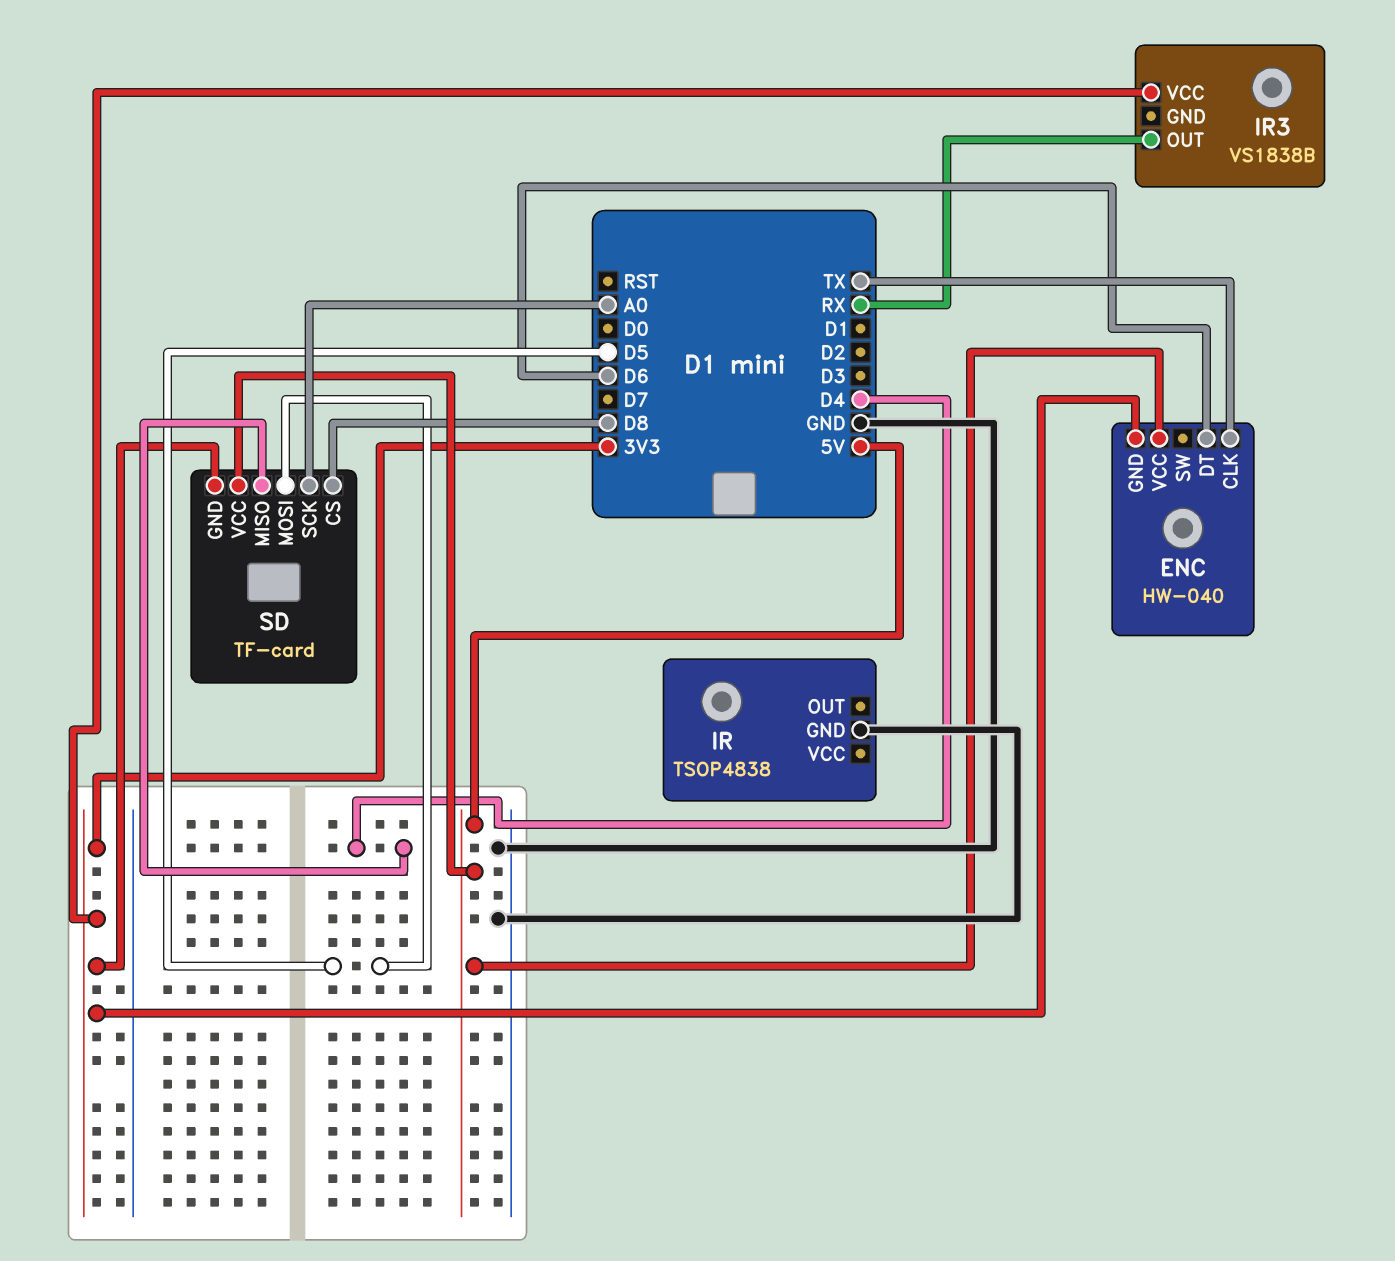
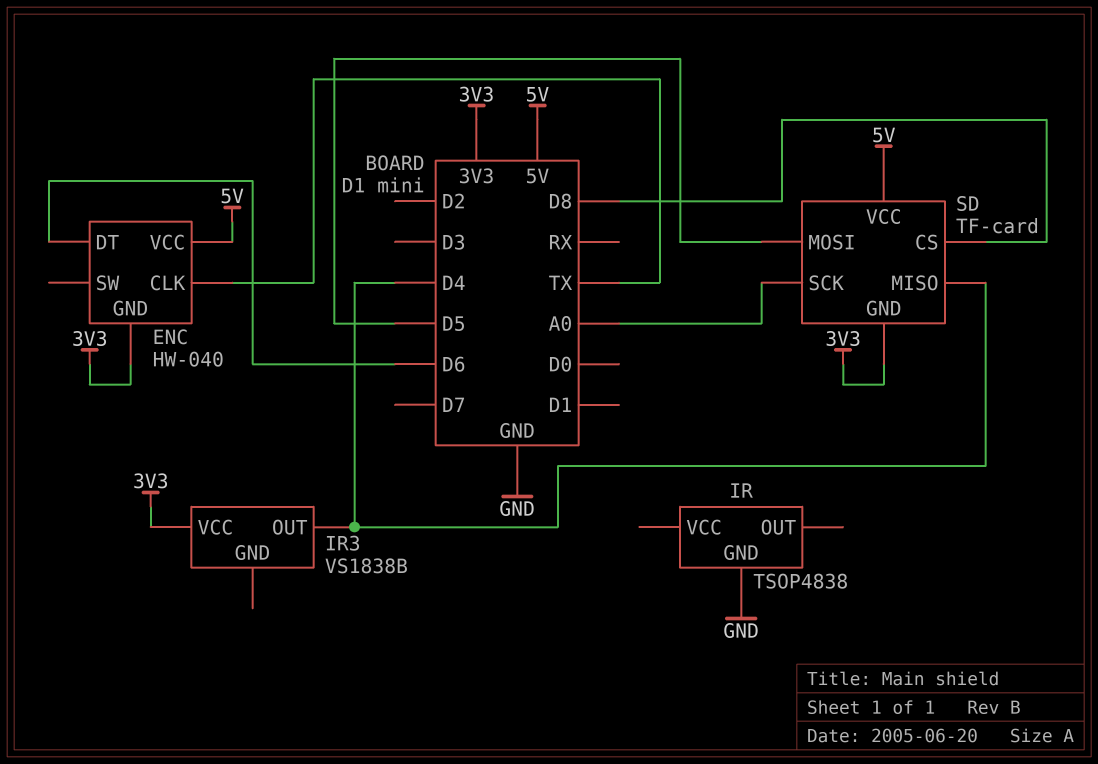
IR3 pin OUT: RX -> D4

